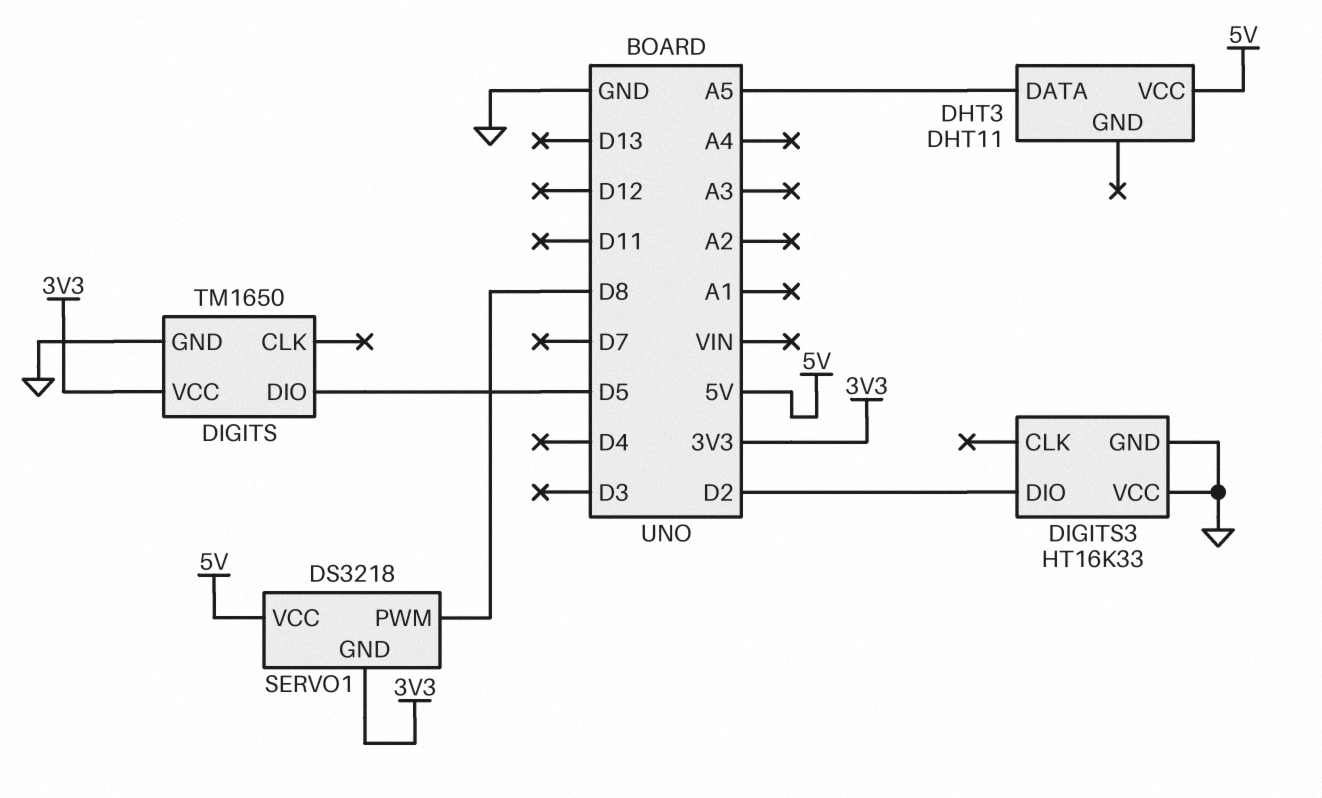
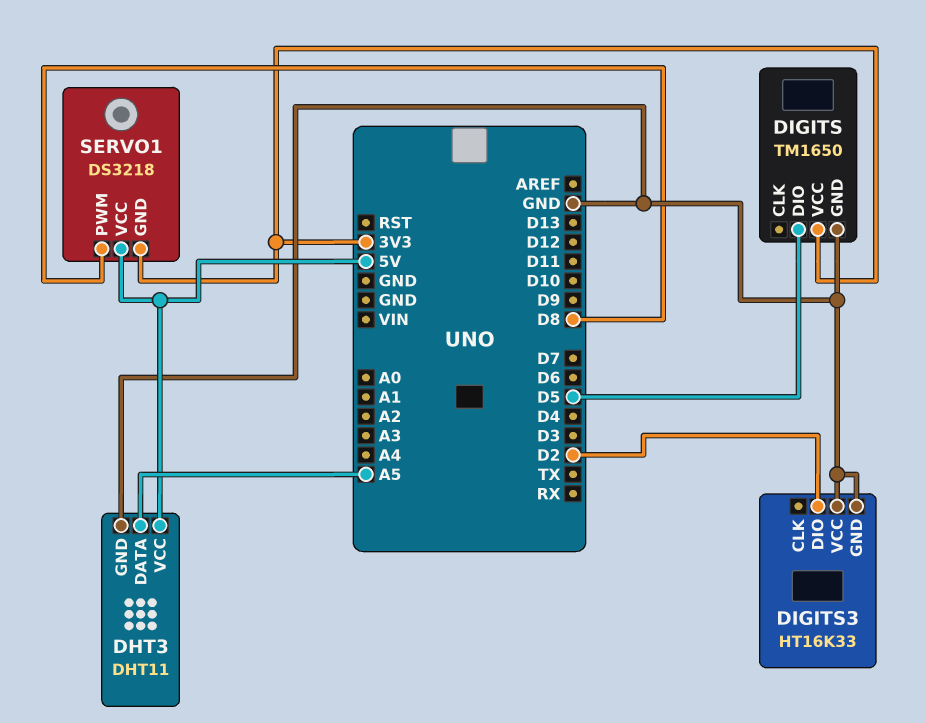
DHT3 pin GND: none -> GND

